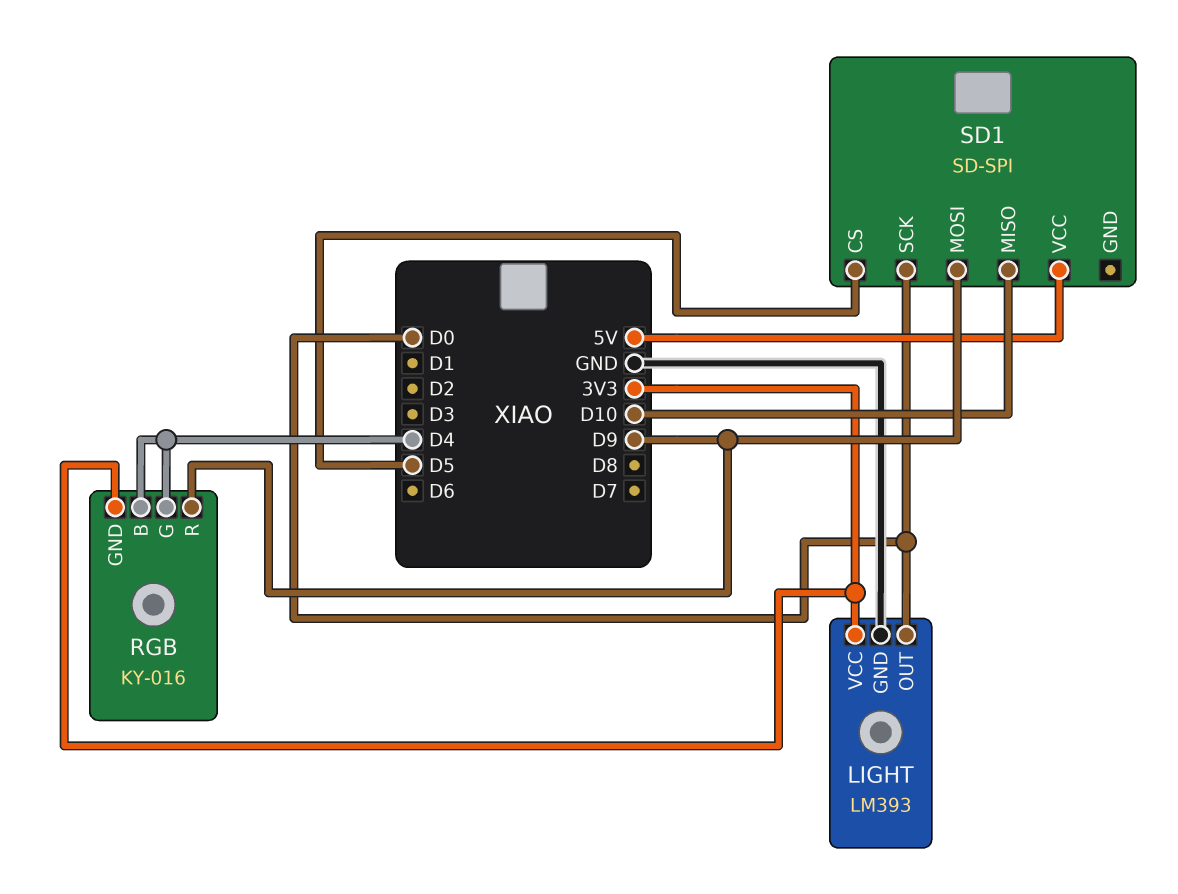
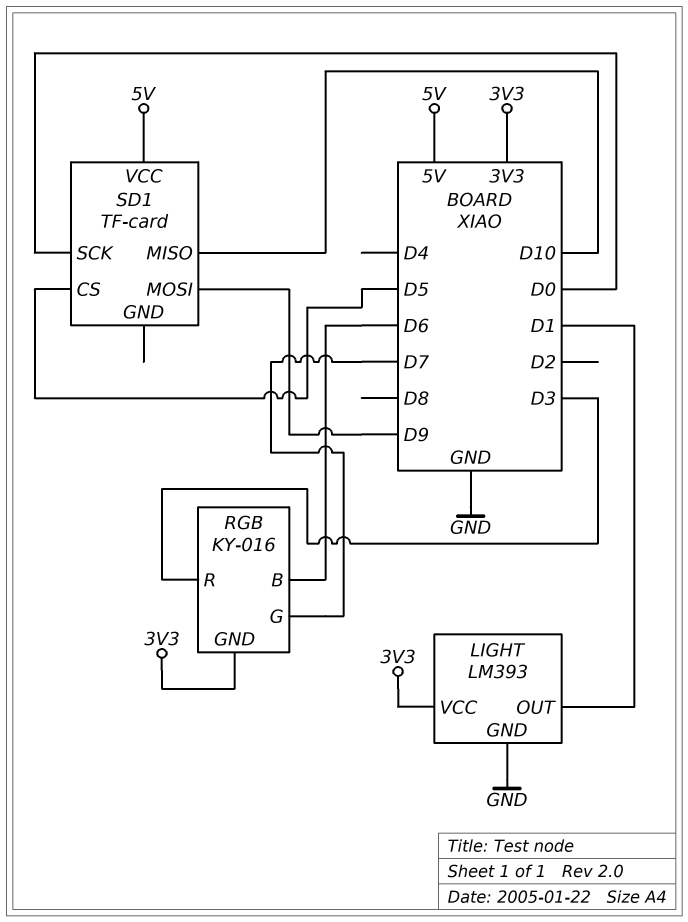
LIGHT pin OUT: D0 -> D1
RGB pin B: D4 -> D6
RGB pin G: D4 -> D7
RGB pin R: D9 -> D3
SD1: SD-SPI -> TF-card

